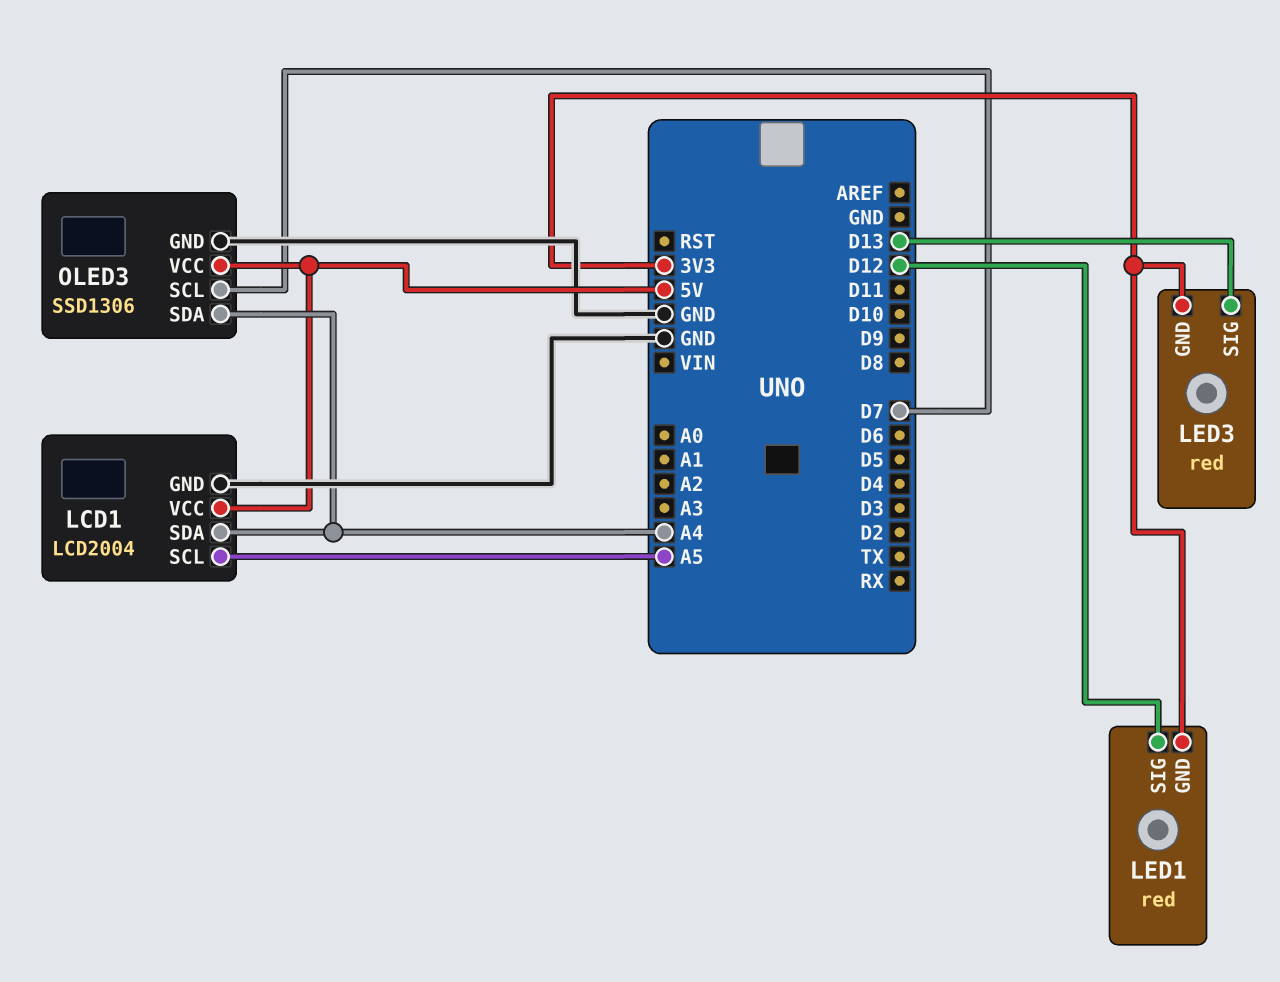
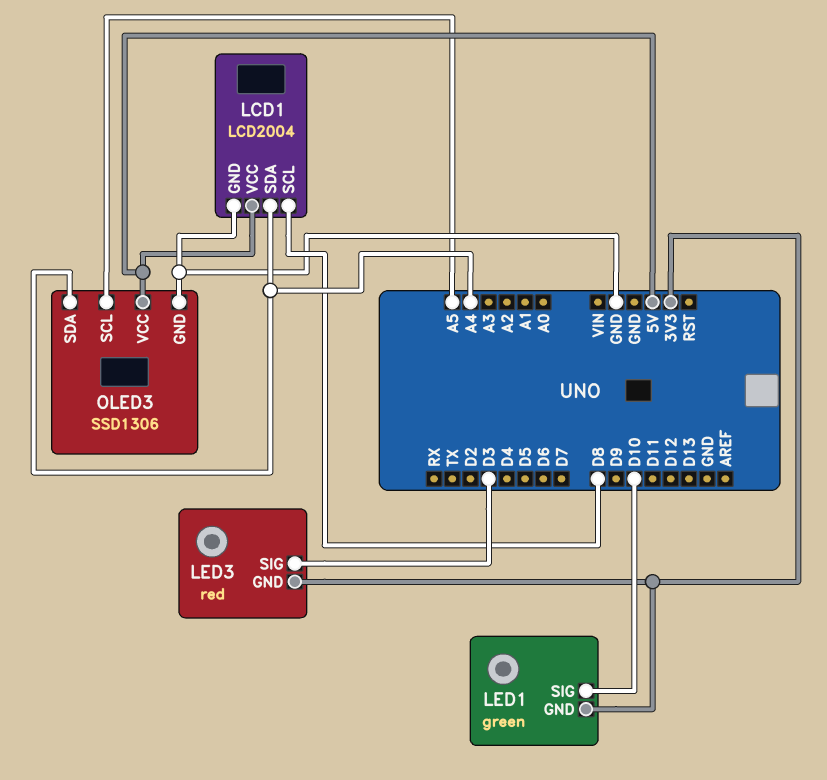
LCD1 pin SCL: A5 -> D8
LED1: red -> green
LED1 pin SIG: D12 -> D10
LED3 pin SIG: D13 -> D3
OLED3 pin SCL: D7 -> A5

